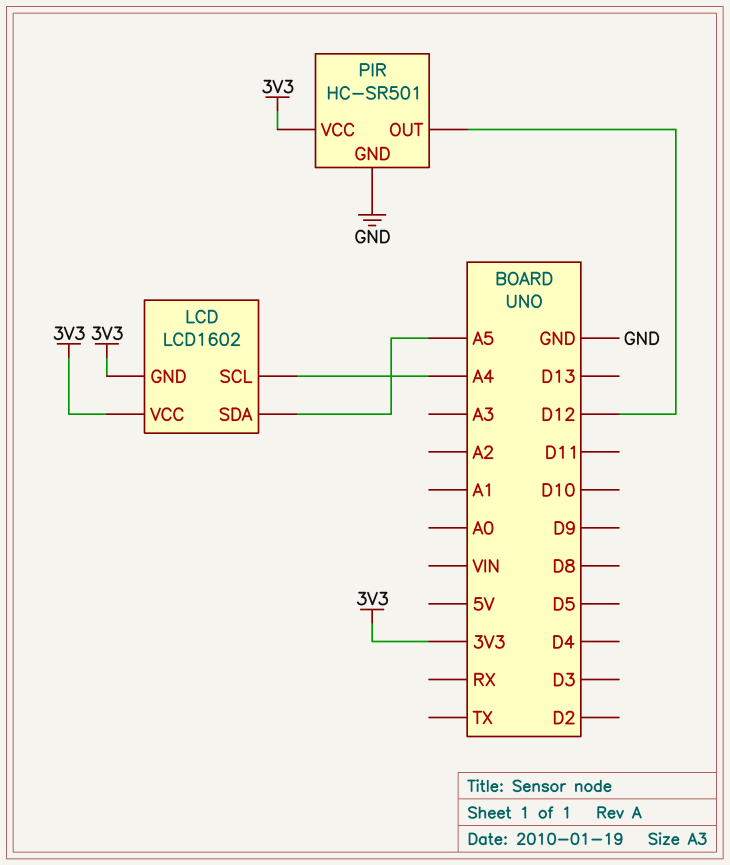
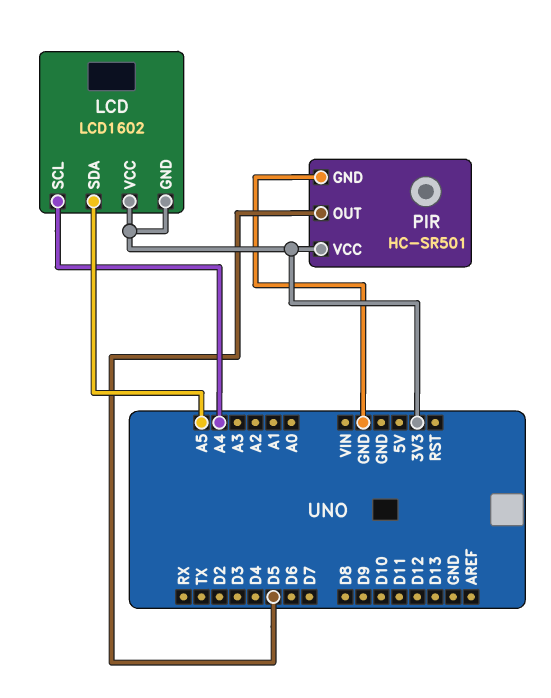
PIR pin OUT: D12 -> D5

